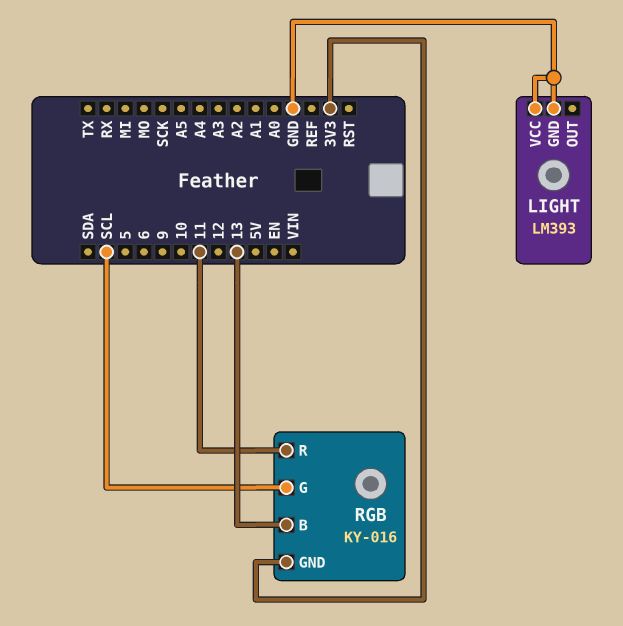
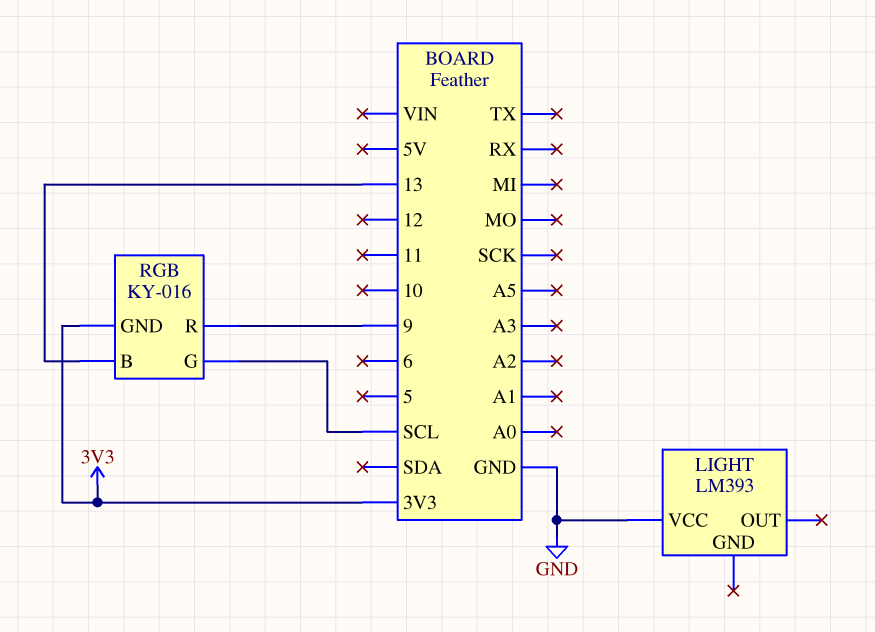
LIGHT pin GND: GND -> none
RGB pin R: 11 -> 9

